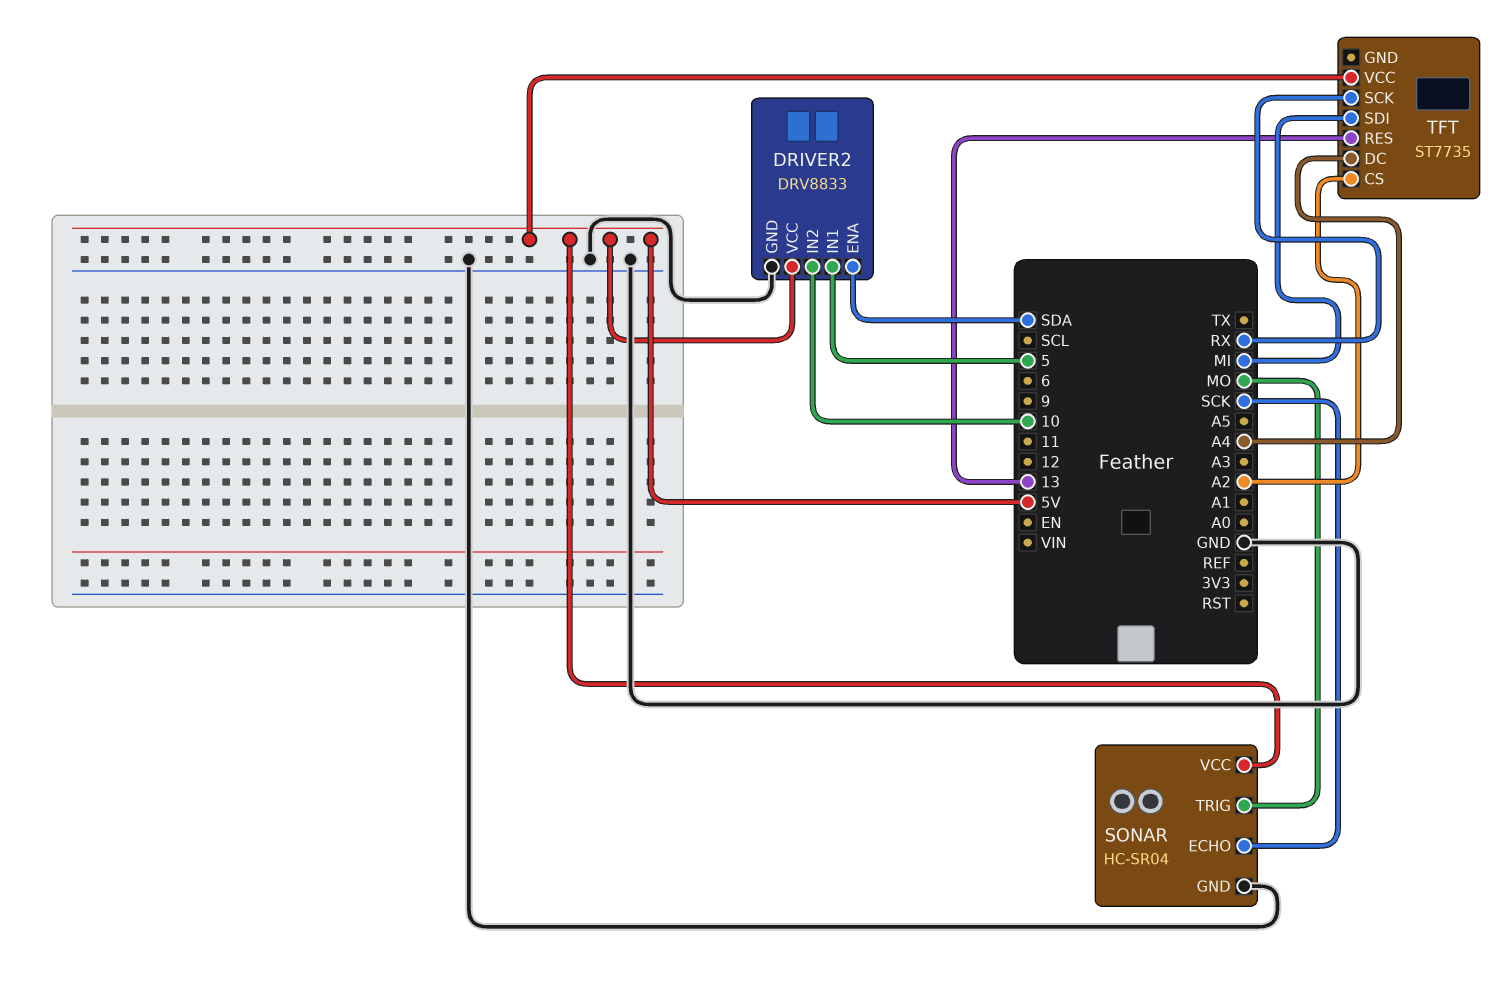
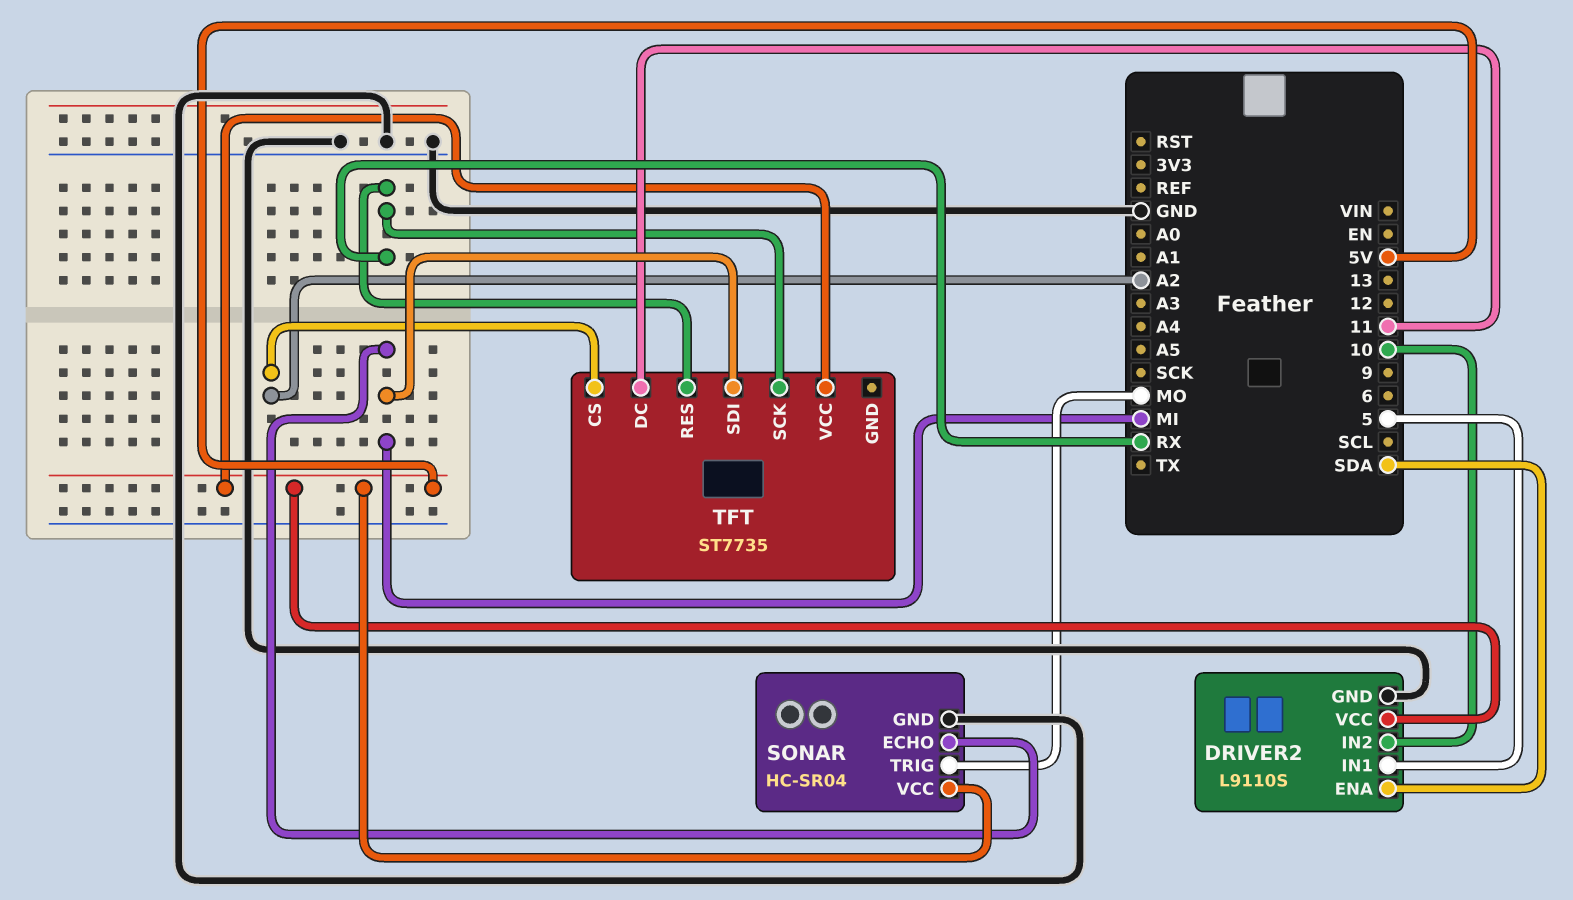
DRIVER2: DRV8833 -> L9110S
SONAR pin ECHO: SCK -> MI
TFT pin DC: A4 -> 11
TFT pin RES: 13 -> RX

